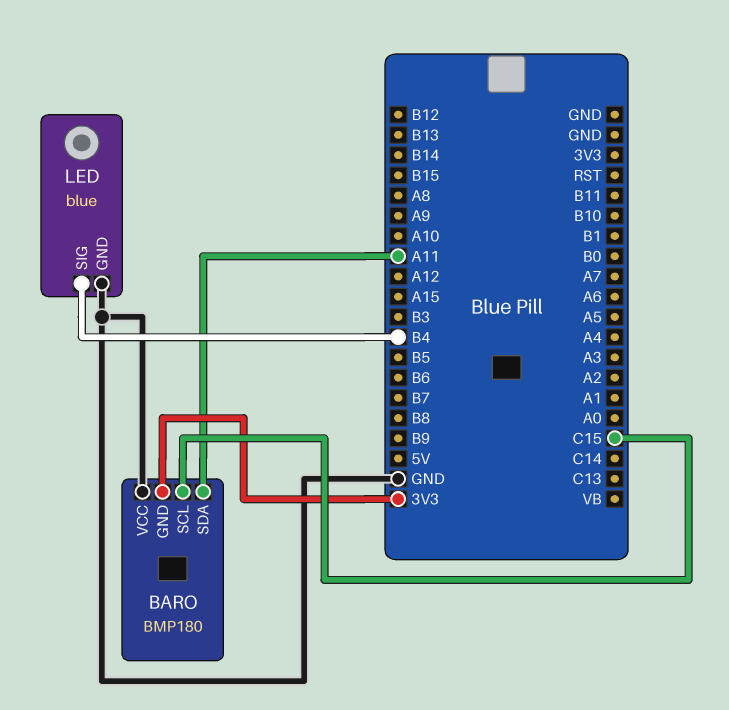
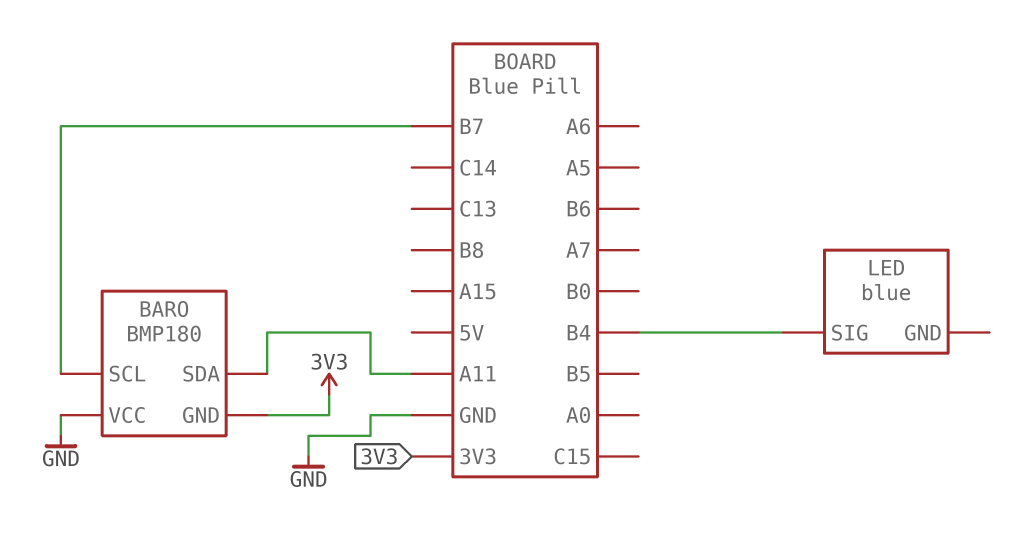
BARO pin SCL: C15 -> B7
LED pin GND: GND -> none

